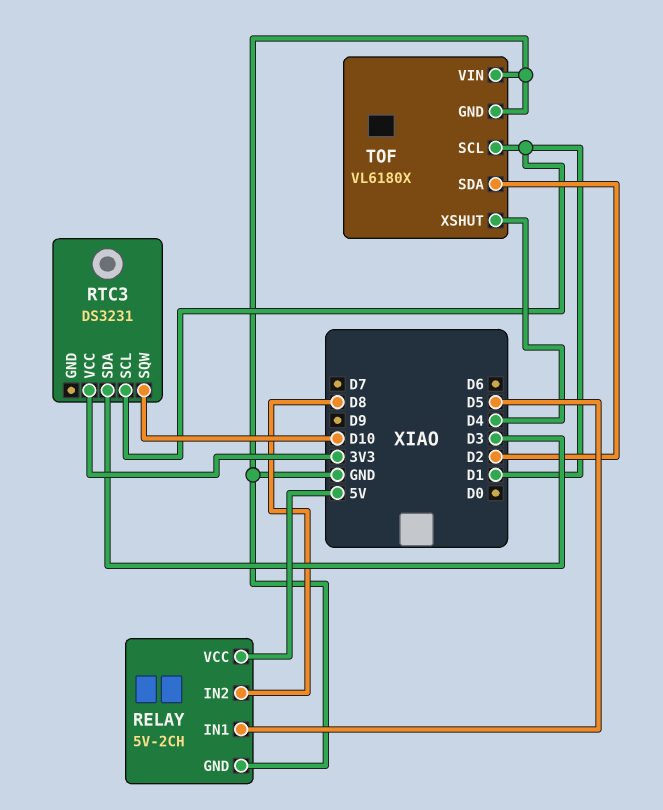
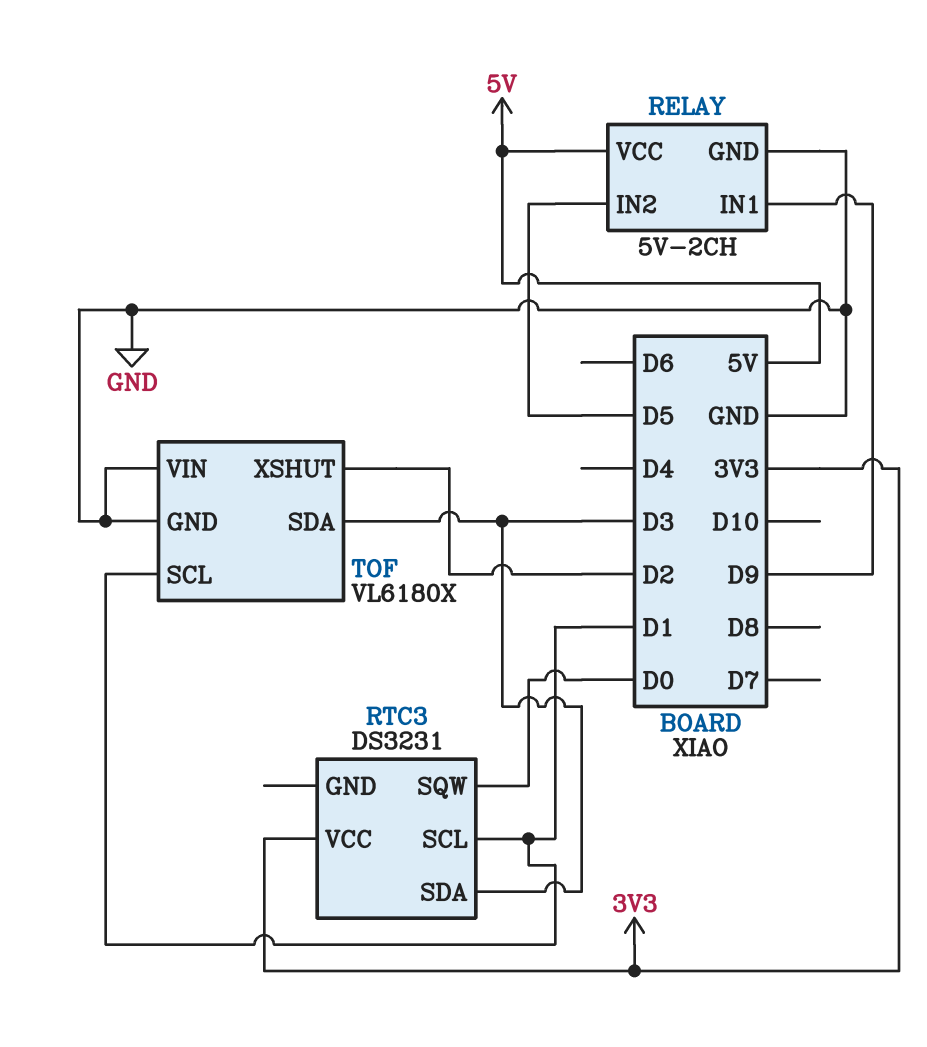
RELAY pin IN1: D5 -> D9
RELAY pin IN2: D8 -> D5
RTC3 pin SQW: D10 -> D0
TOF pin SDA: D2 -> D3
TOF pin XSHUT: D4 -> D2

